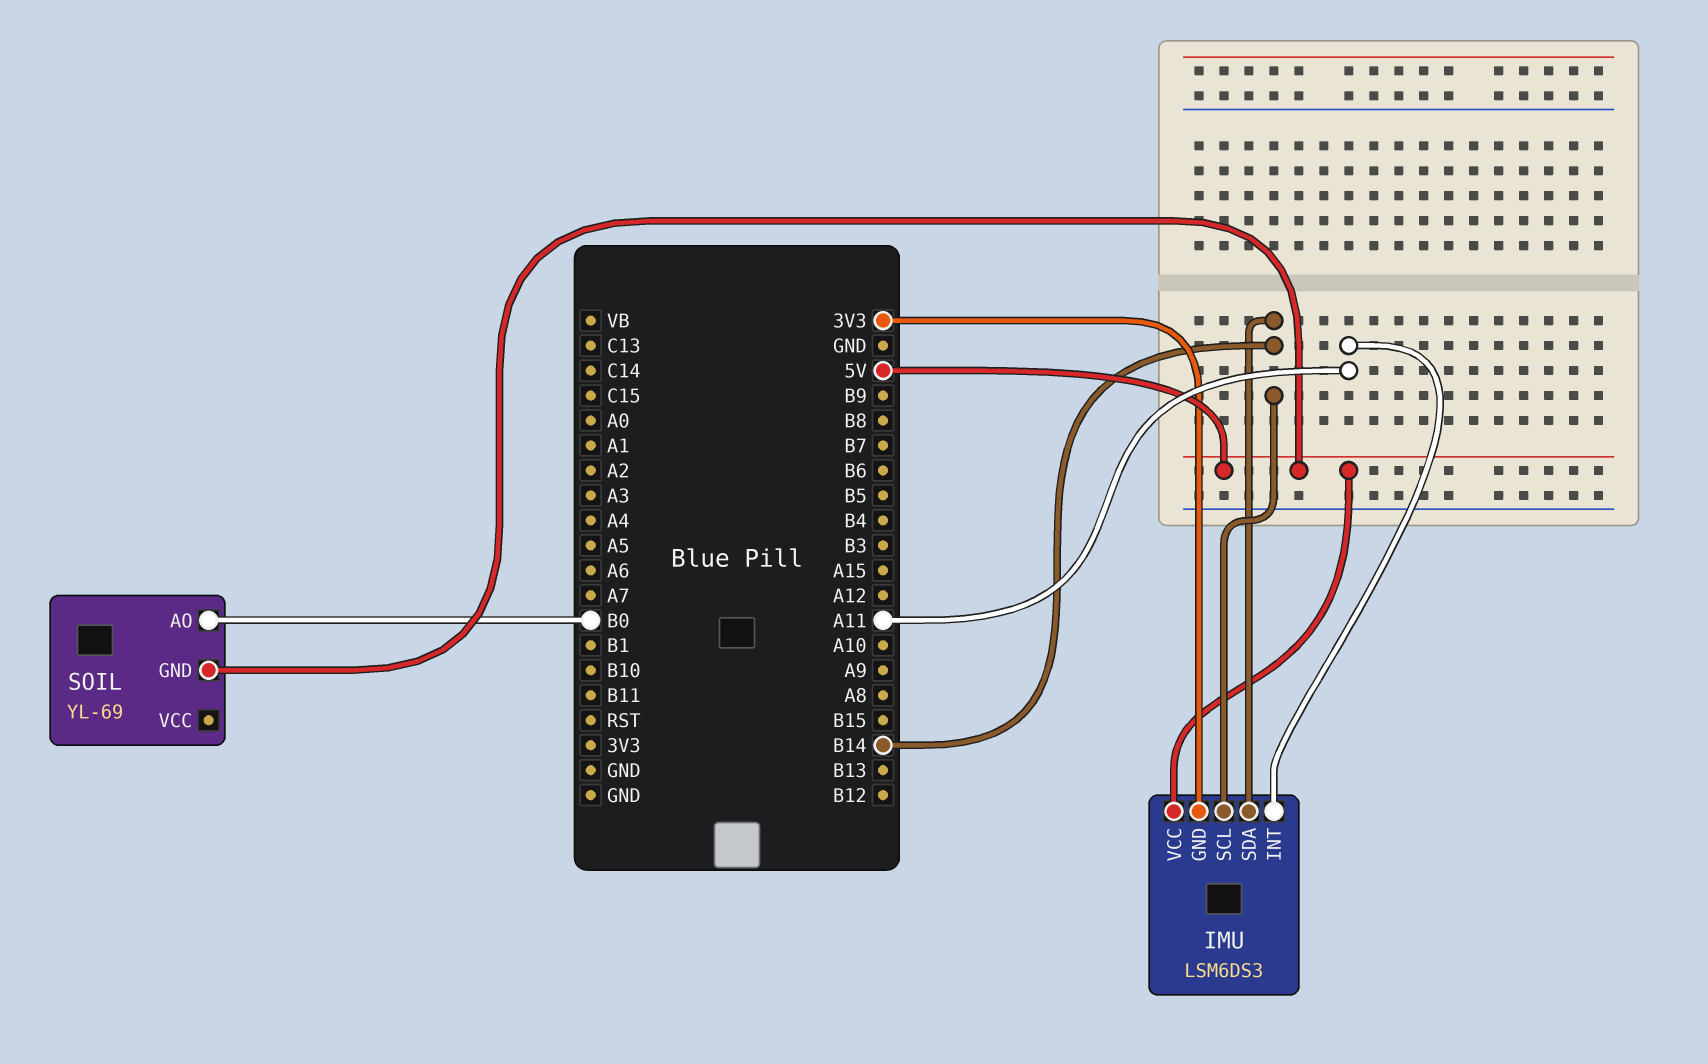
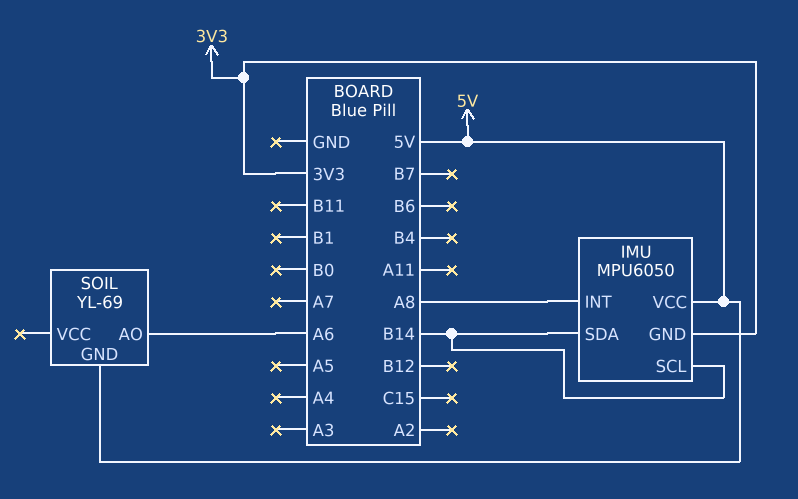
IMU: LSM6DS3 -> MPU6050
IMU pin INT: A11 -> A8
SOIL pin AO: B0 -> A6

